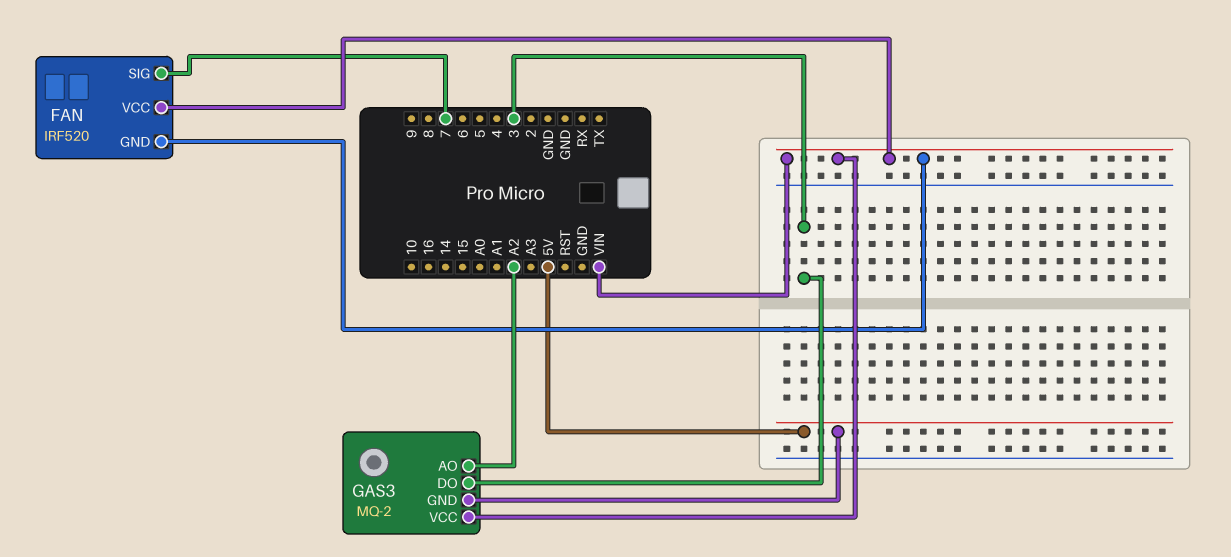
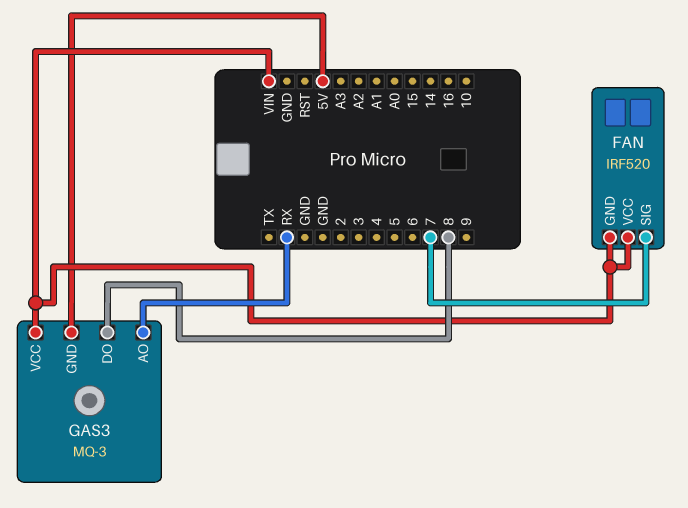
GAS3: MQ-2 -> MQ-3
GAS3 pin AO: A2 -> RX
GAS3 pin DO: 3 -> 8

